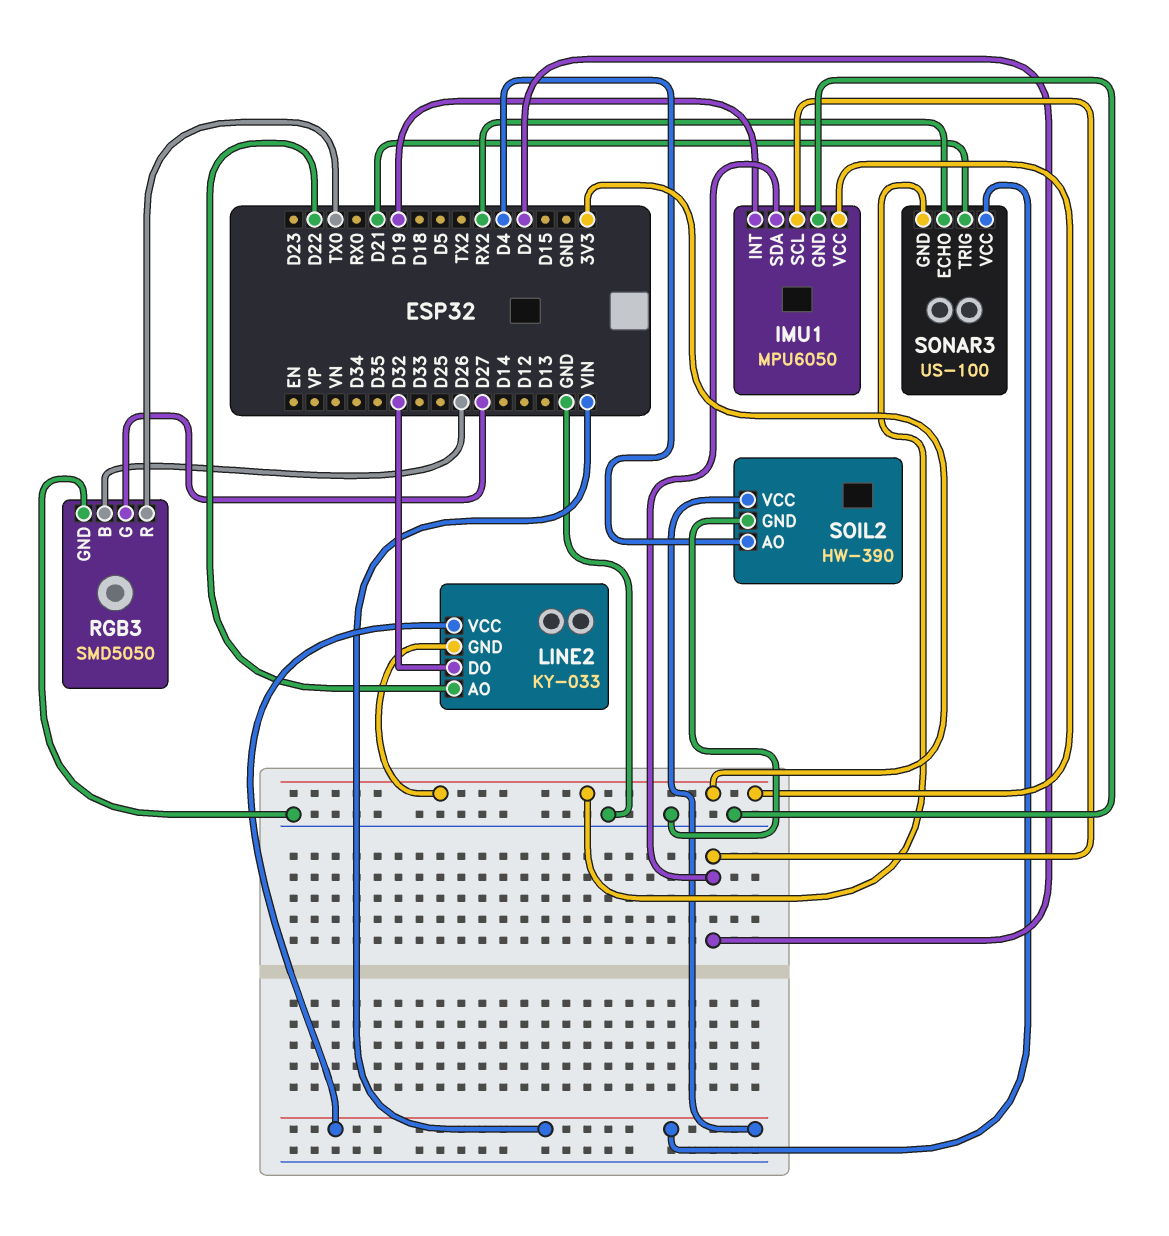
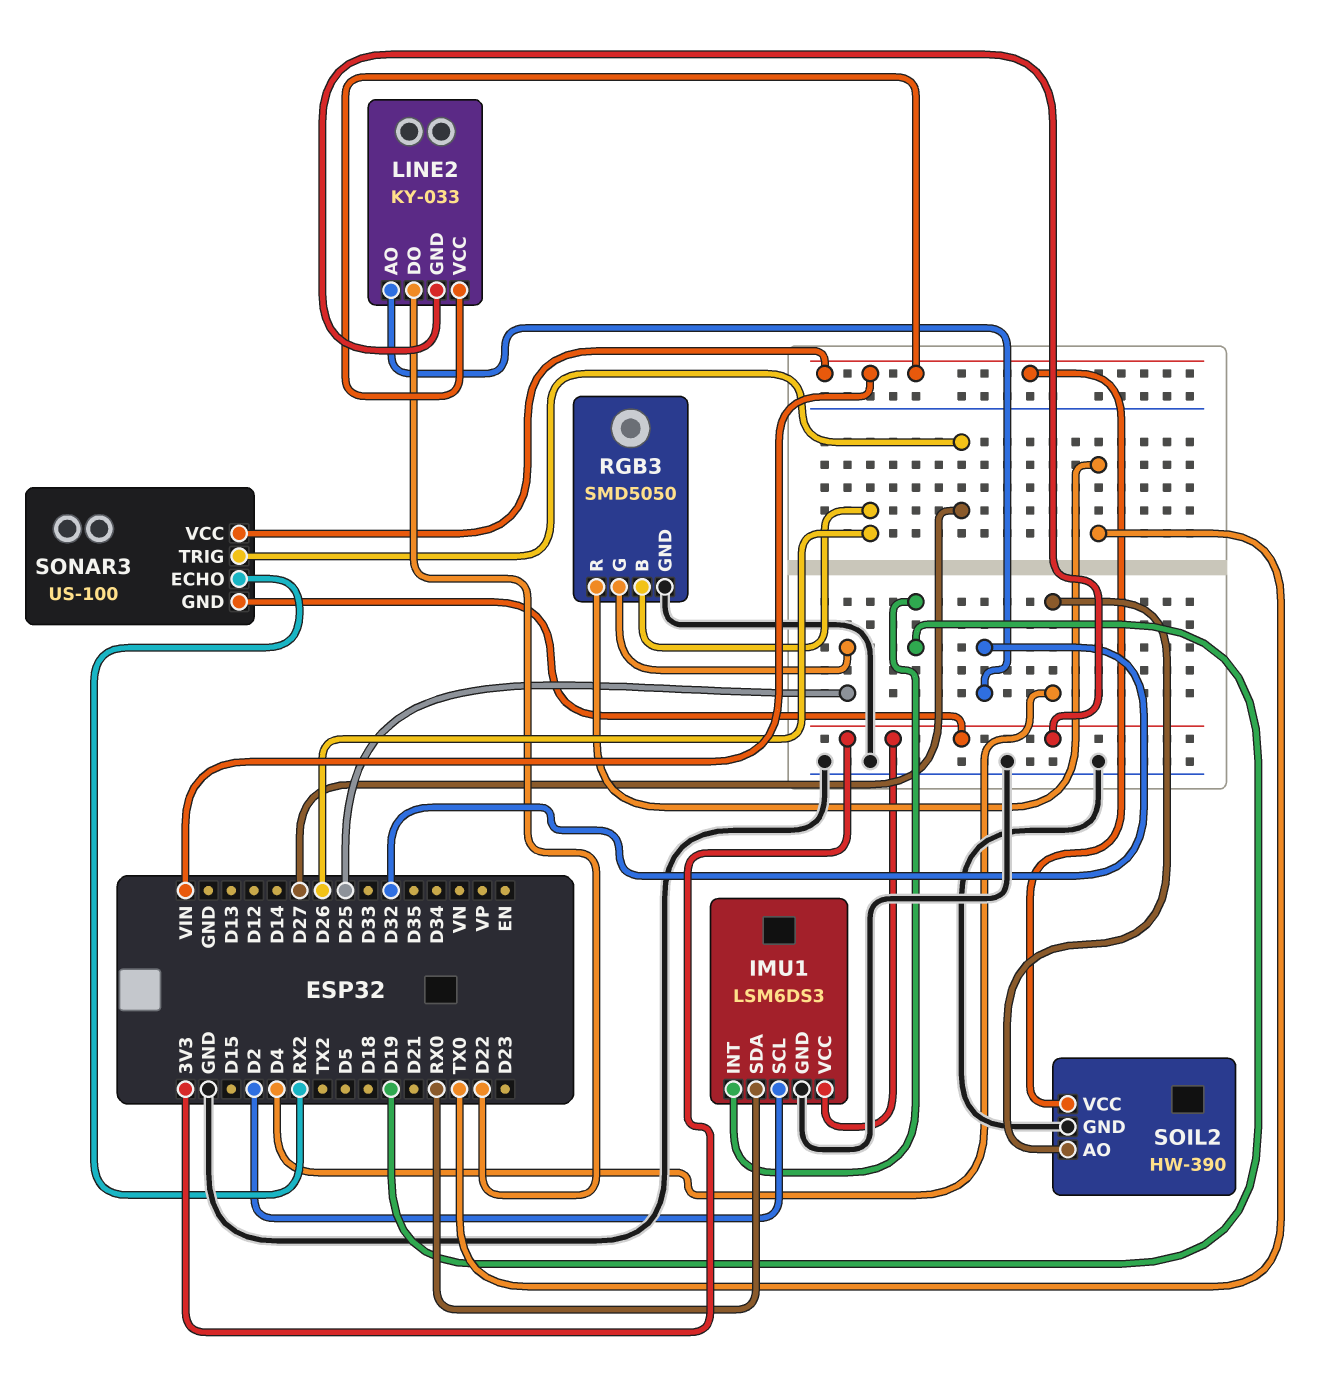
IMU1: MPU6050 -> LSM6DS3
IMU1 pin SDA: D2 -> RX0
LINE2 pin AO: D22 -> D32
LINE2 pin DO: D32 -> D22
RGB3 pin G: D27 -> D25
SONAR3 pin TRIG: D21 -> D27

